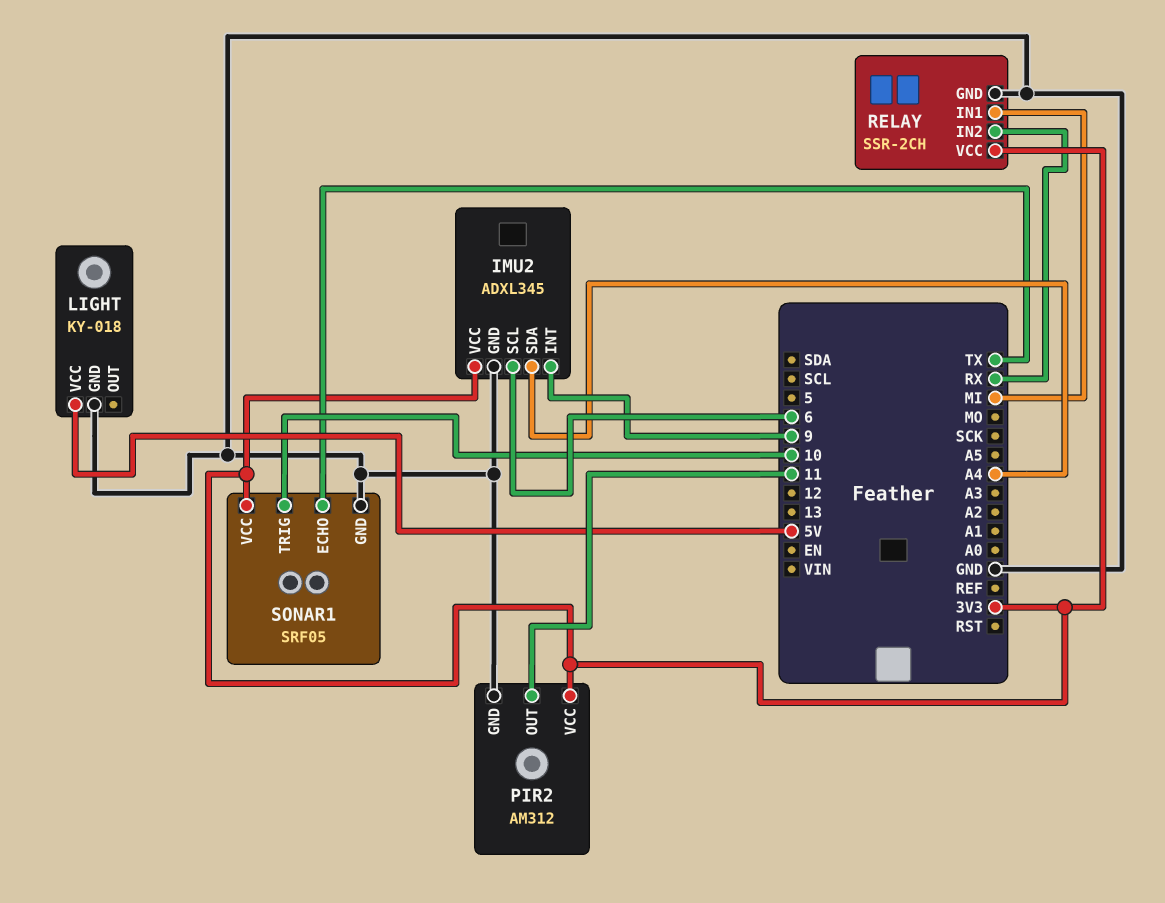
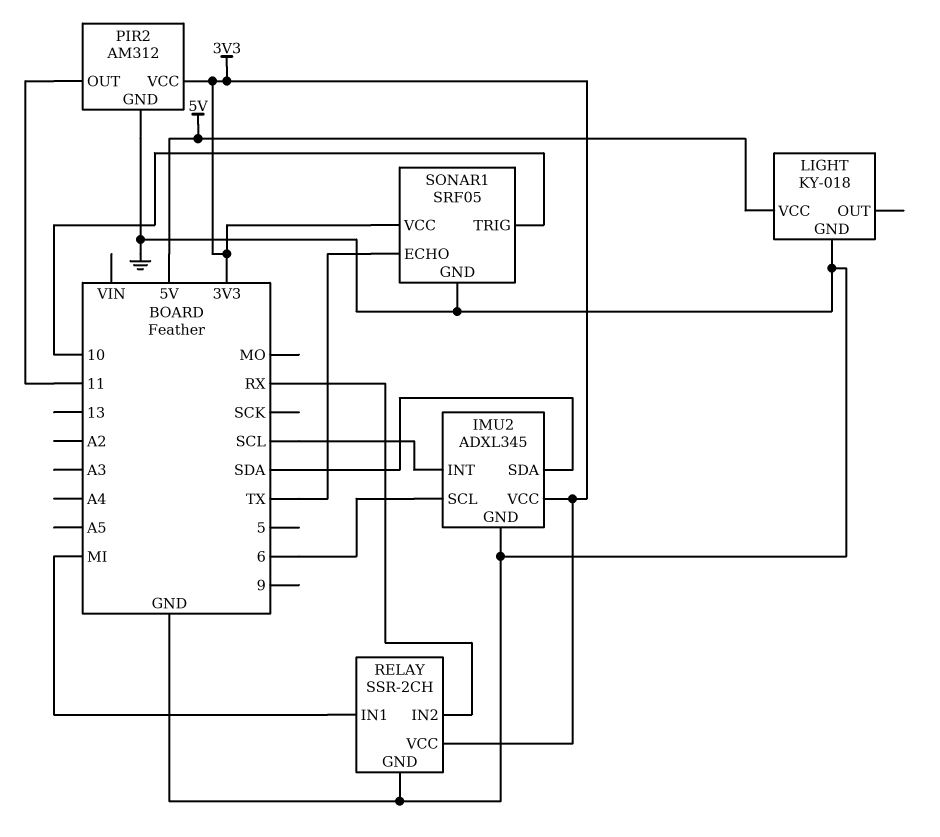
IMU2 pin INT: 9 -> SCL
IMU2 pin SDA: A4 -> SDA

